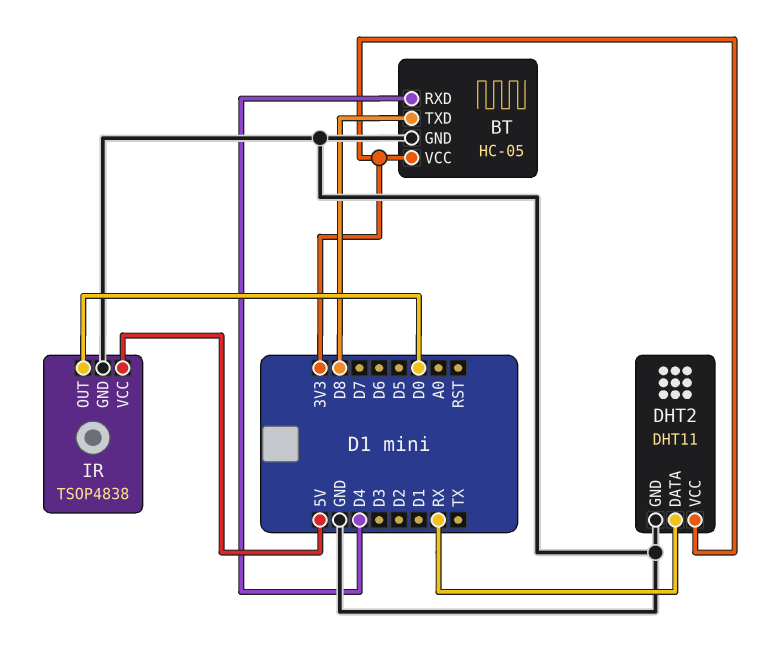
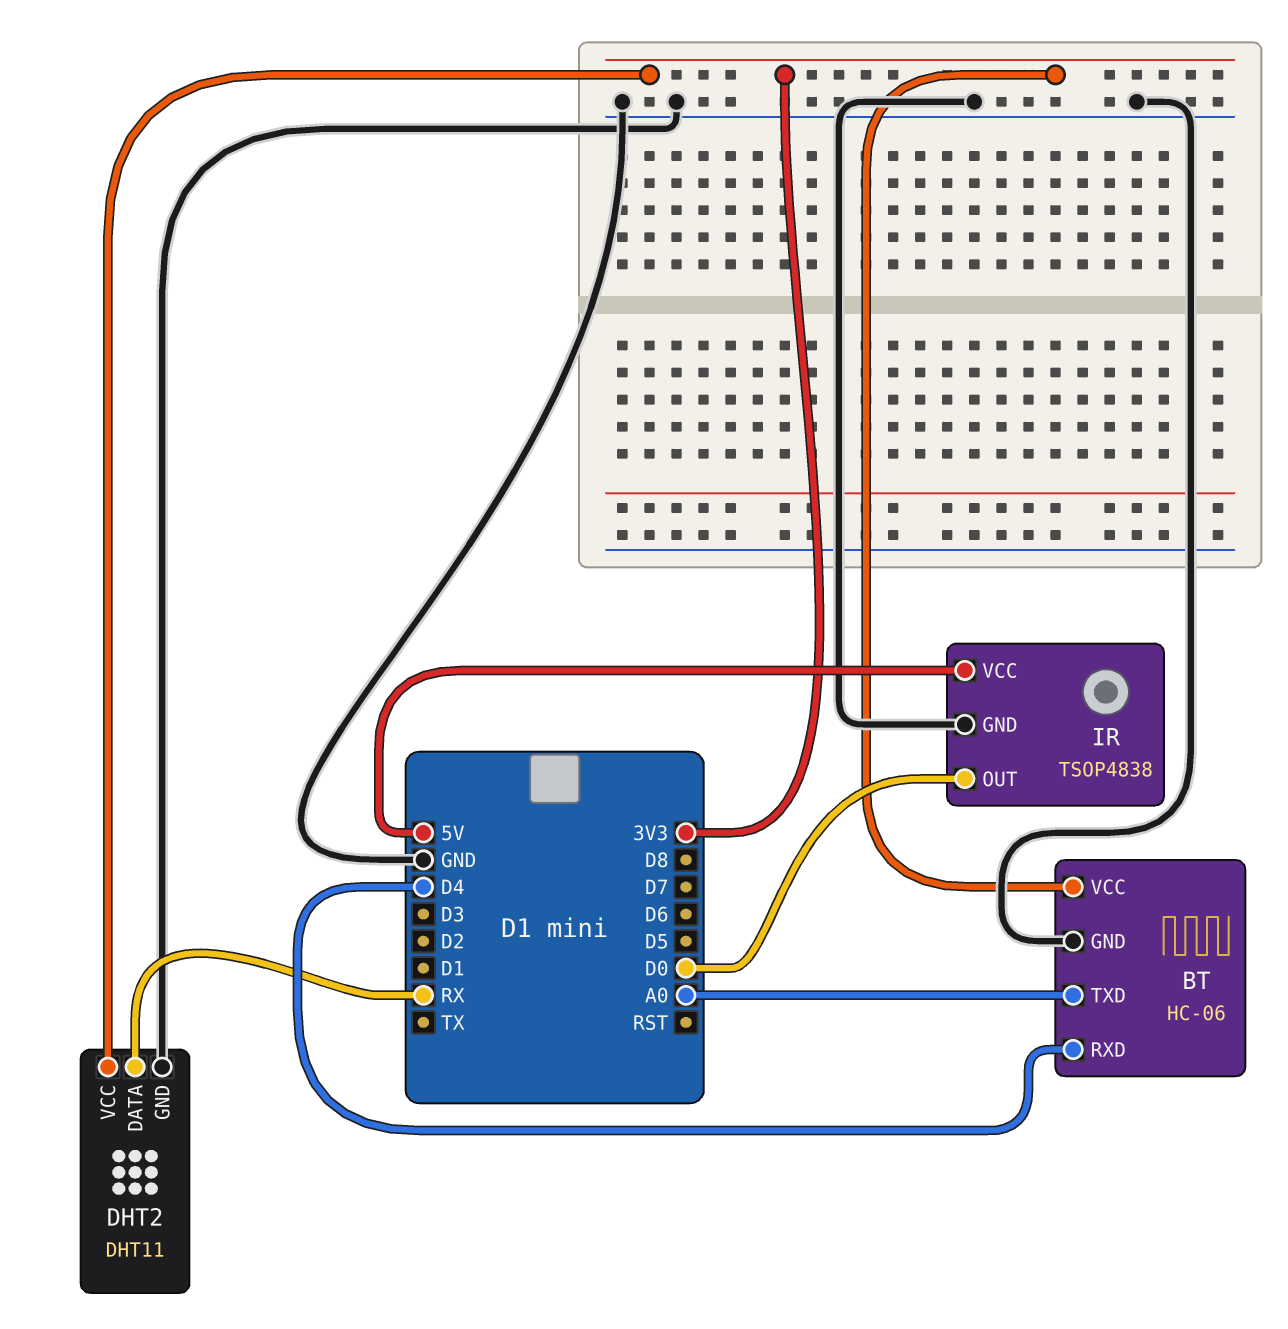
BT: HC-05 -> HC-06
BT pin TXD: D8 -> A0

